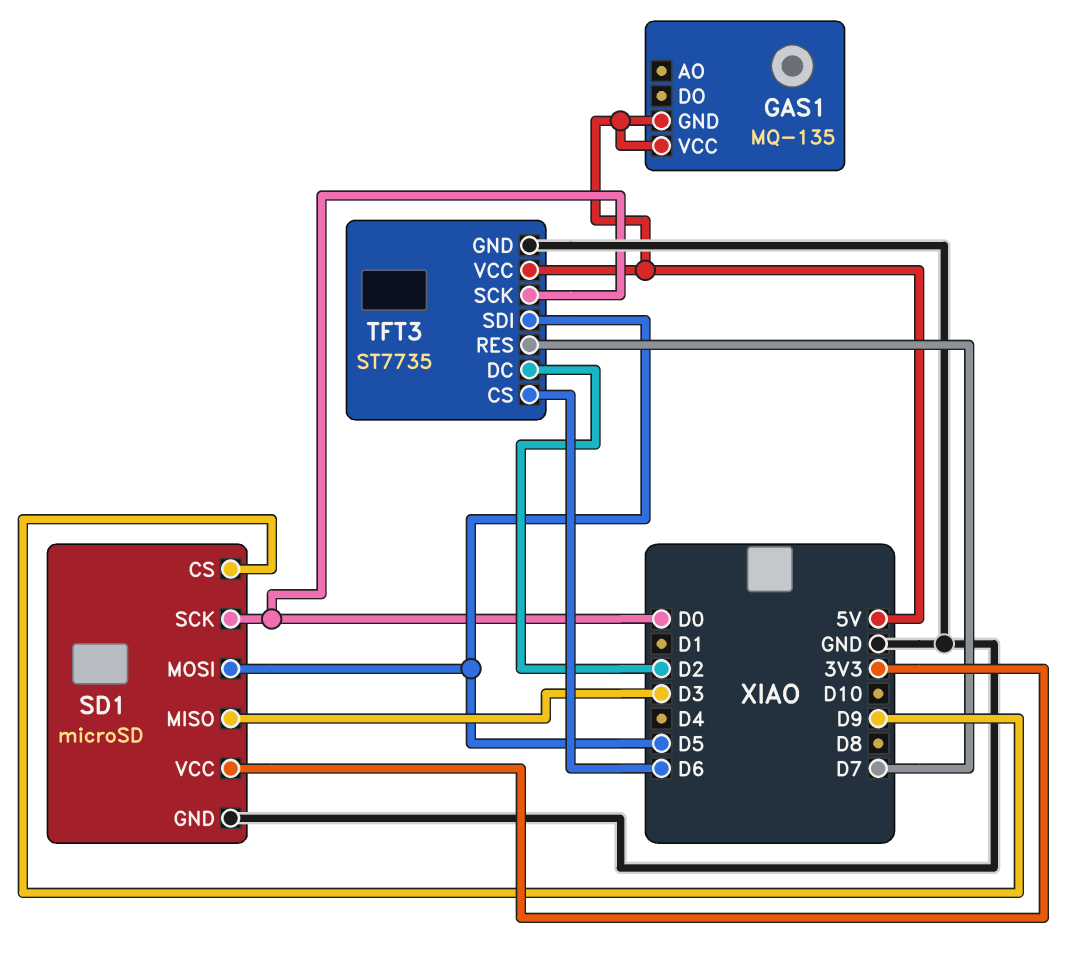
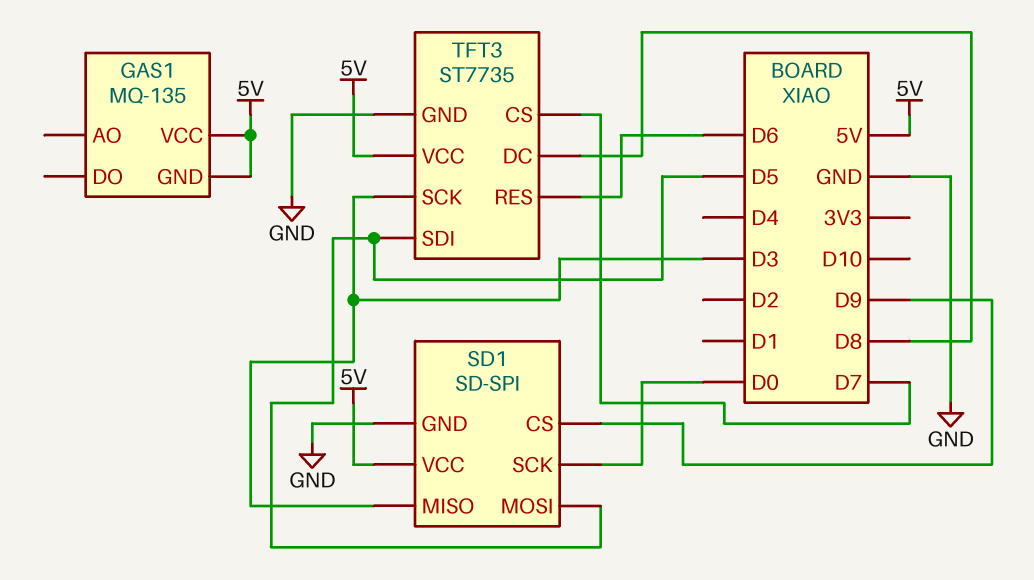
SD1: microSD -> SD-SPI
SD1 pin VCC: 3V3 -> 5V
TFT3 pin CS: D6 -> D7
TFT3 pin DC: D2 -> D8
TFT3 pin RES: D7 -> D6
TFT3 pin SCK: D0 -> D3

